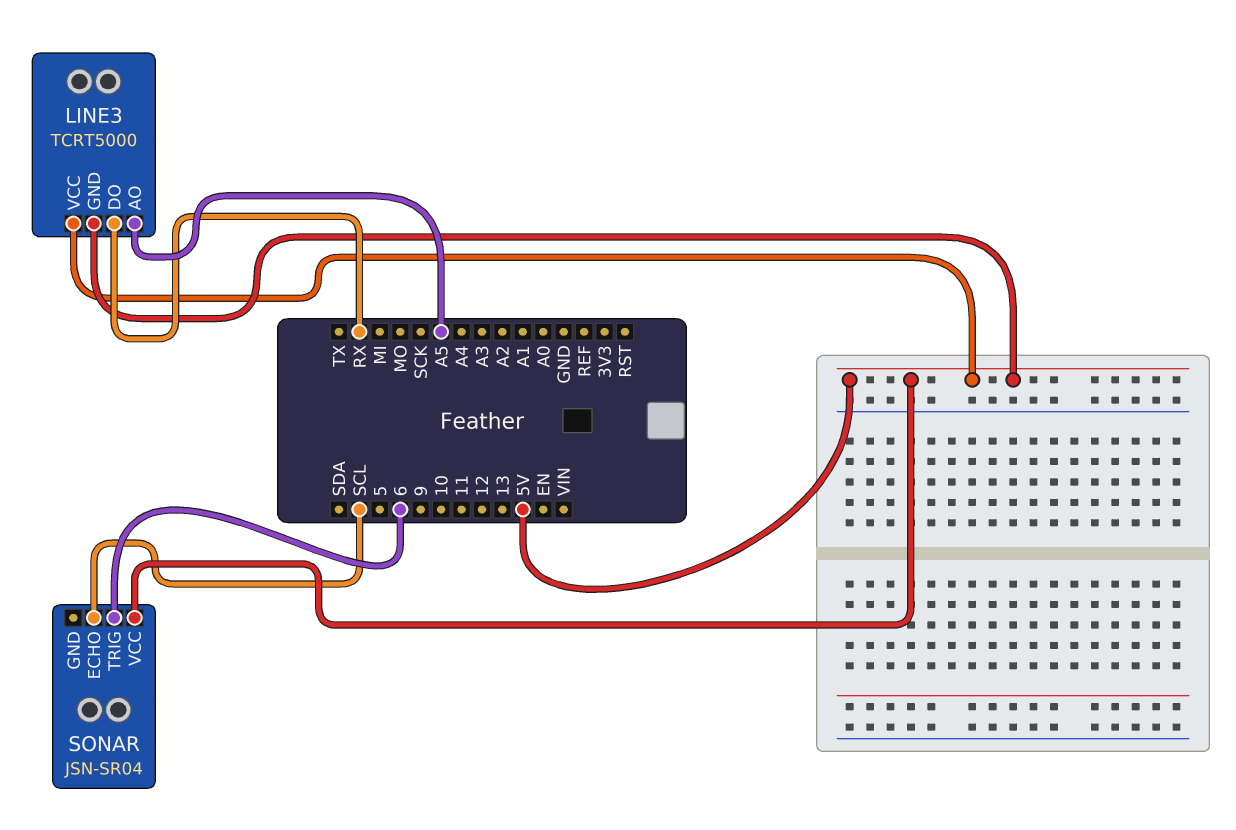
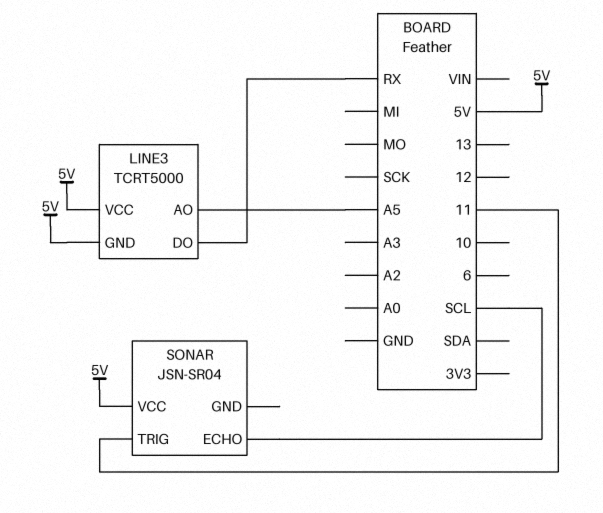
SONAR pin TRIG: 6 -> 11

